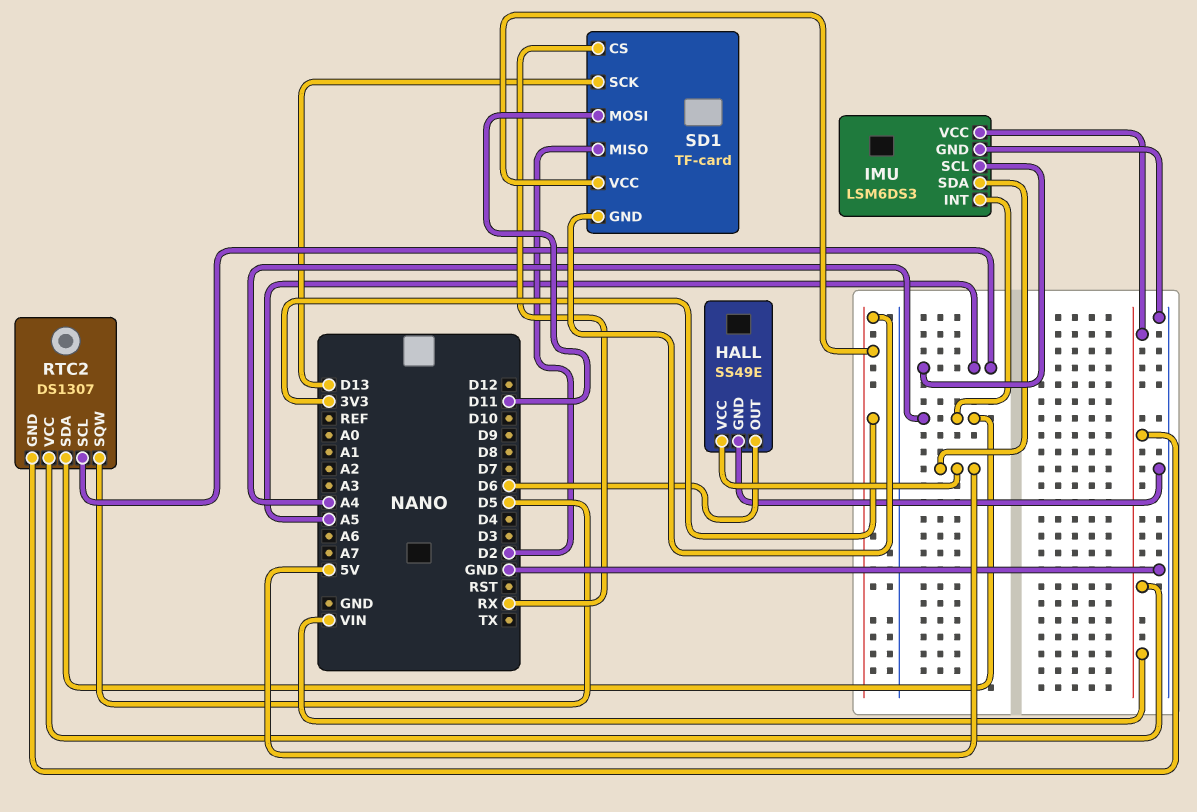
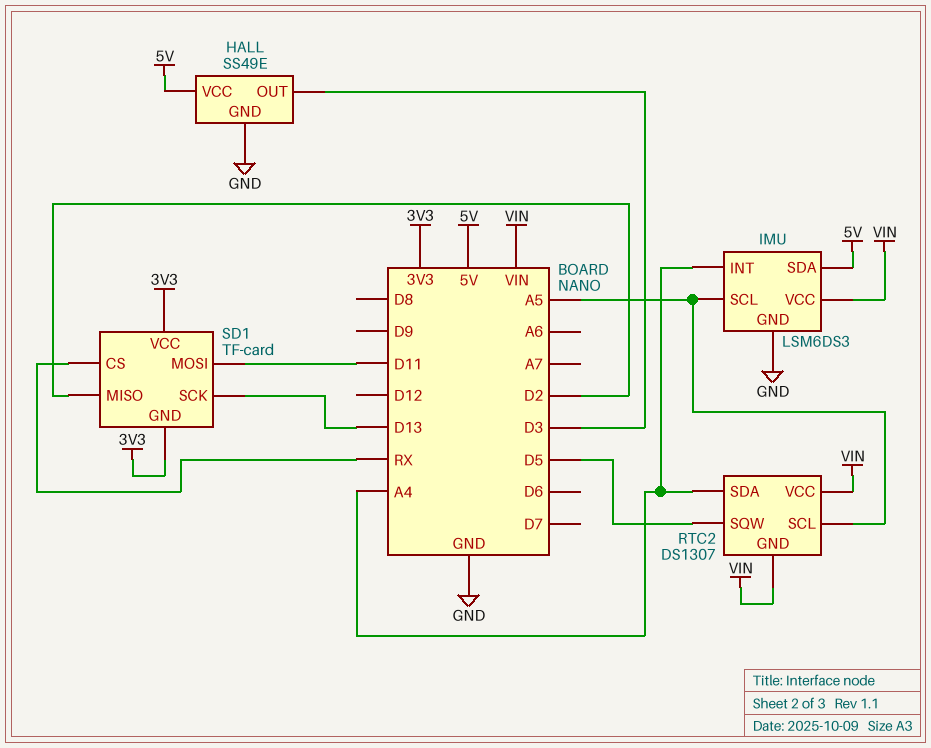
HALL pin OUT: D6 -> D3

